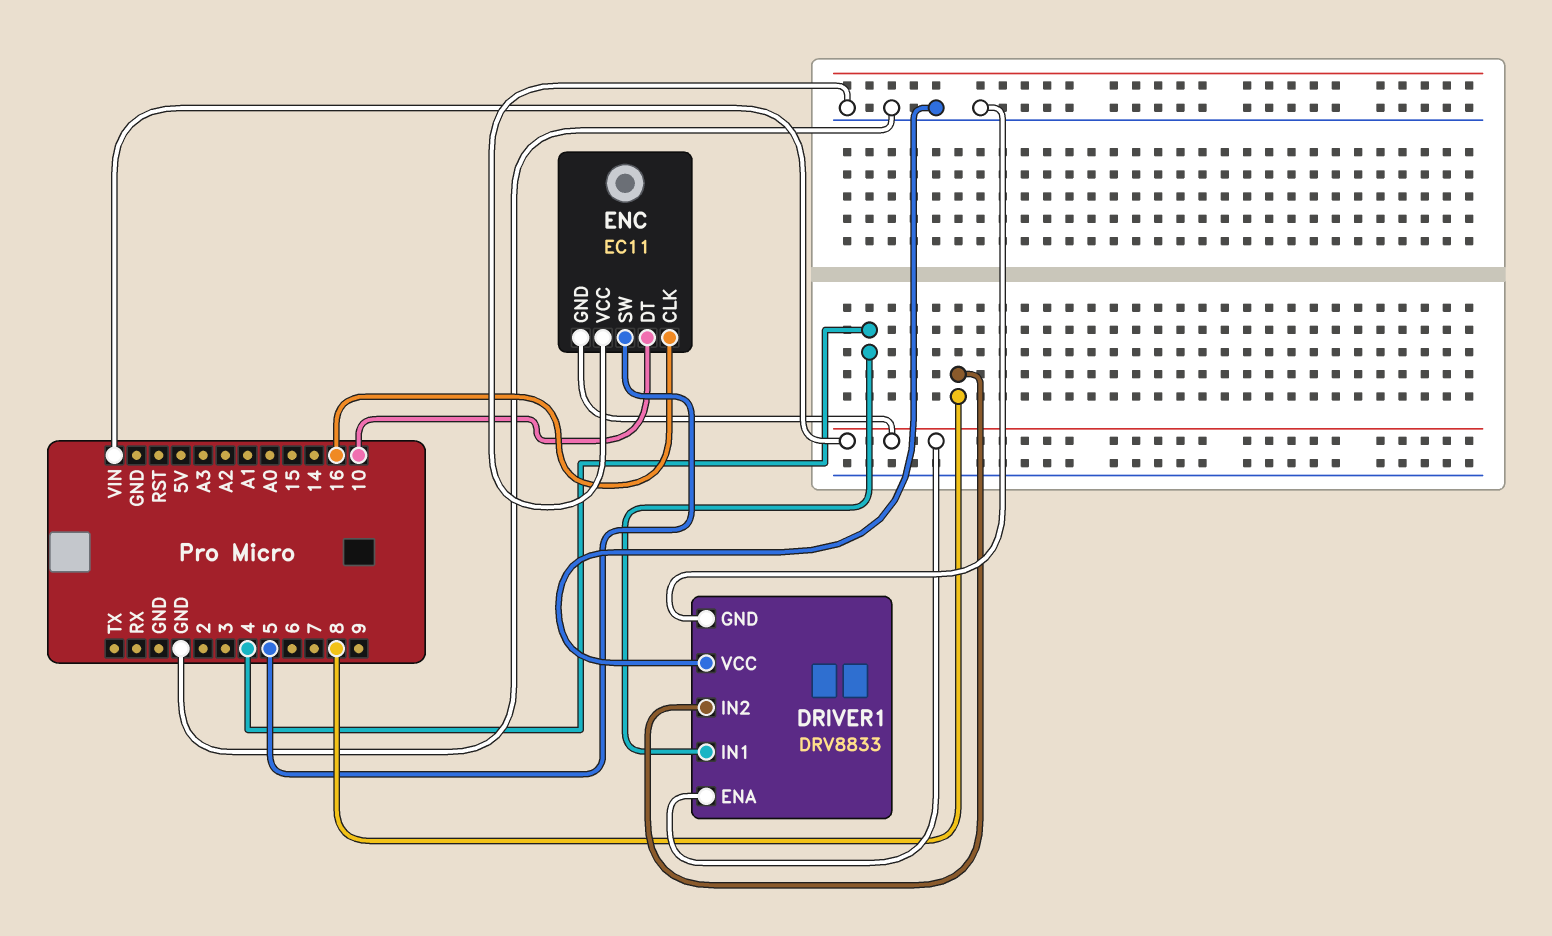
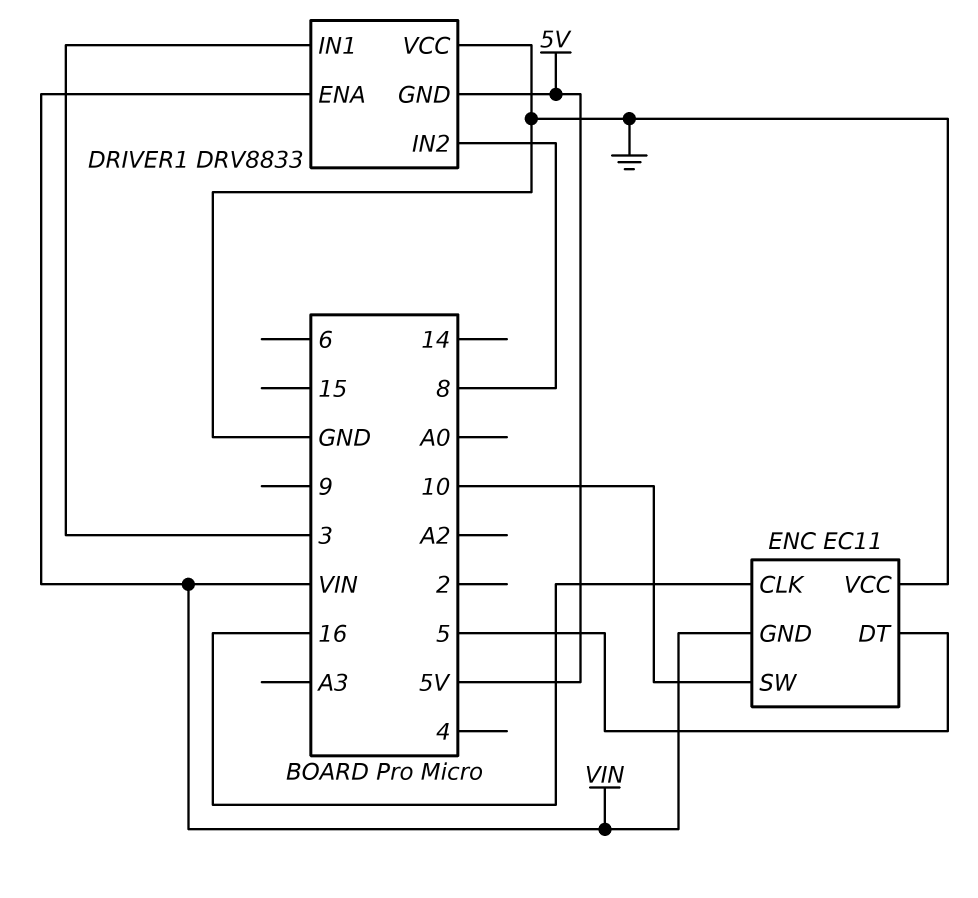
DRIVER1 pin GND: GND -> 5V
DRIVER1 pin IN1: 4 -> 3
ENC pin DT: 10 -> 5
ENC pin SW: 5 -> 10

